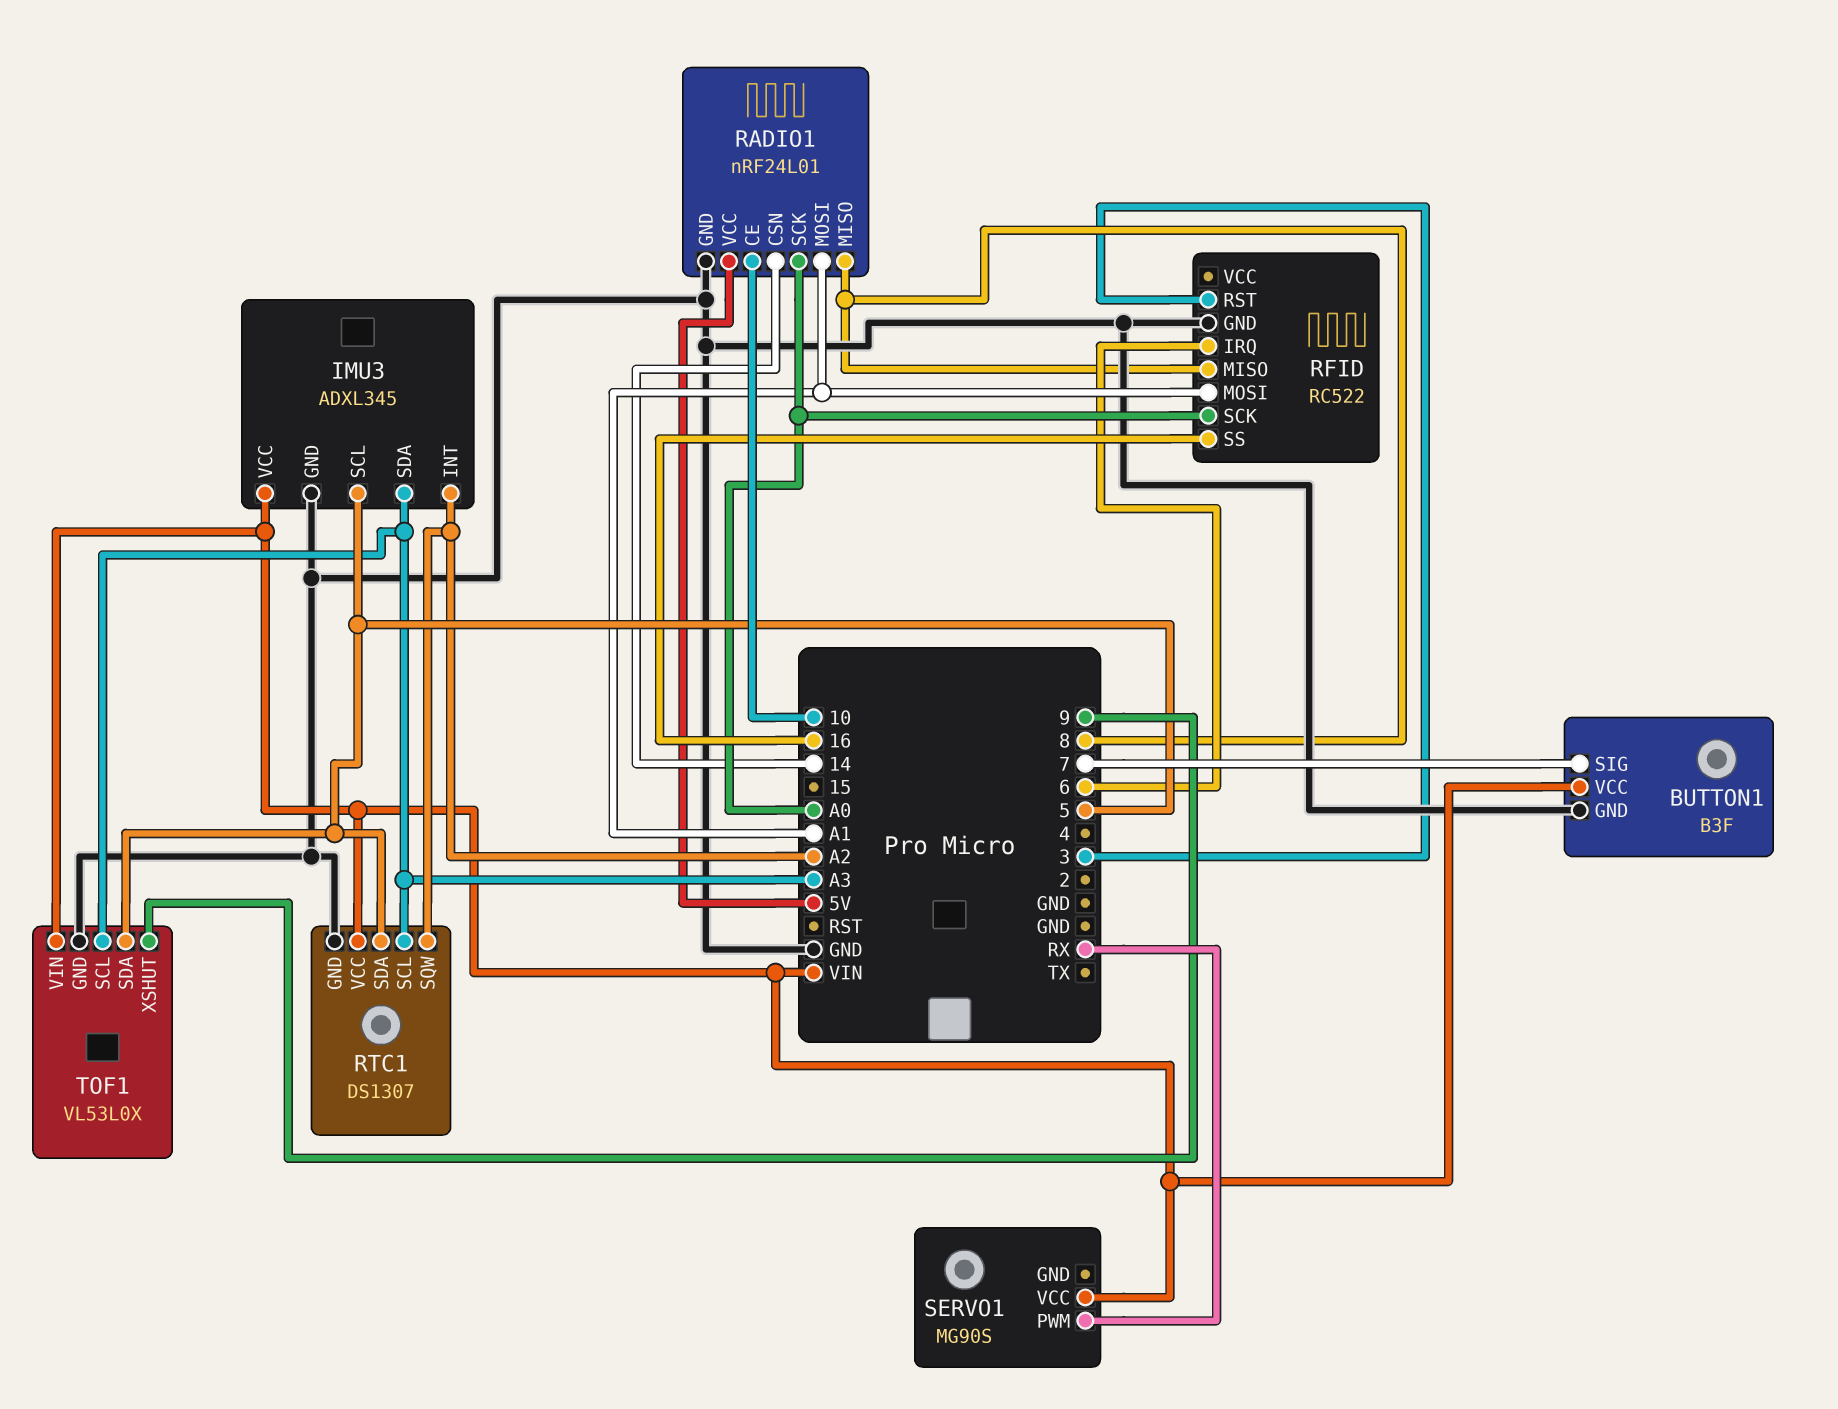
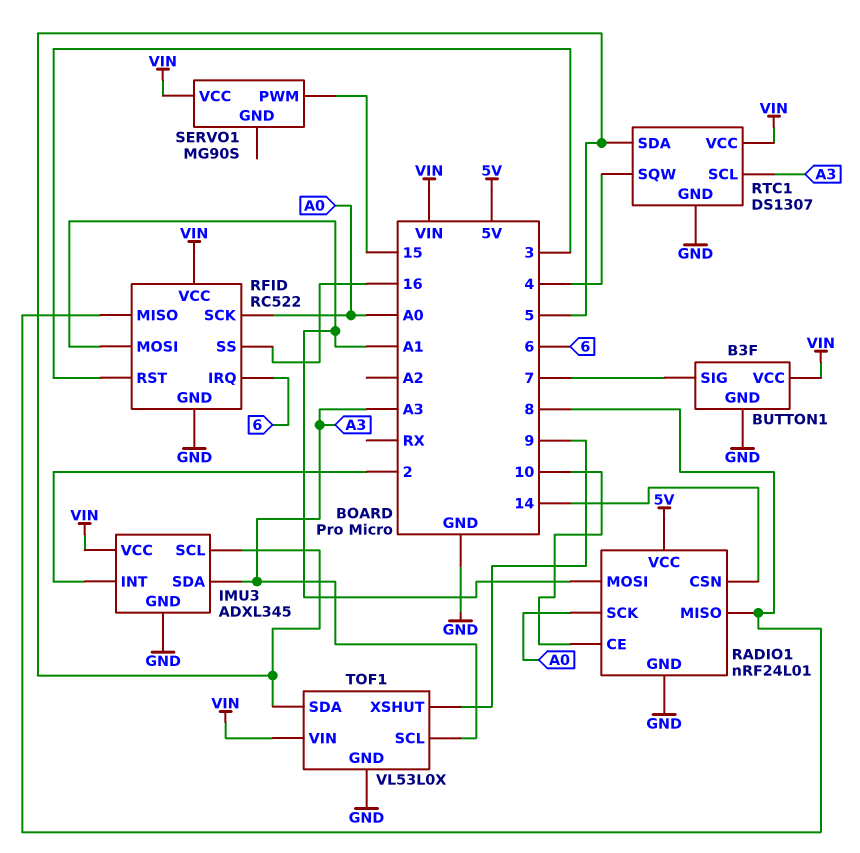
IMU3 pin INT: A2 -> 2
RFID pin VCC: none -> VIN
RTC1 pin SQW: A2 -> 4
SERVO1 pin PWM: RX -> 15

